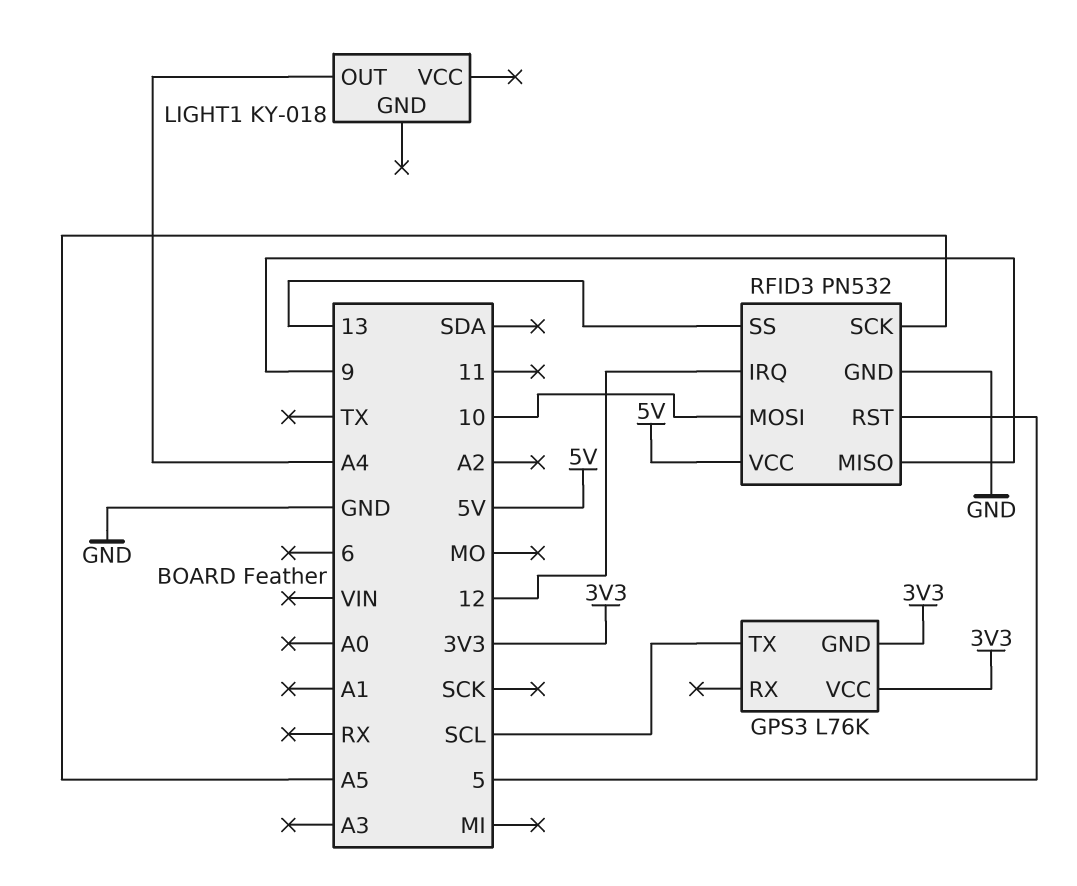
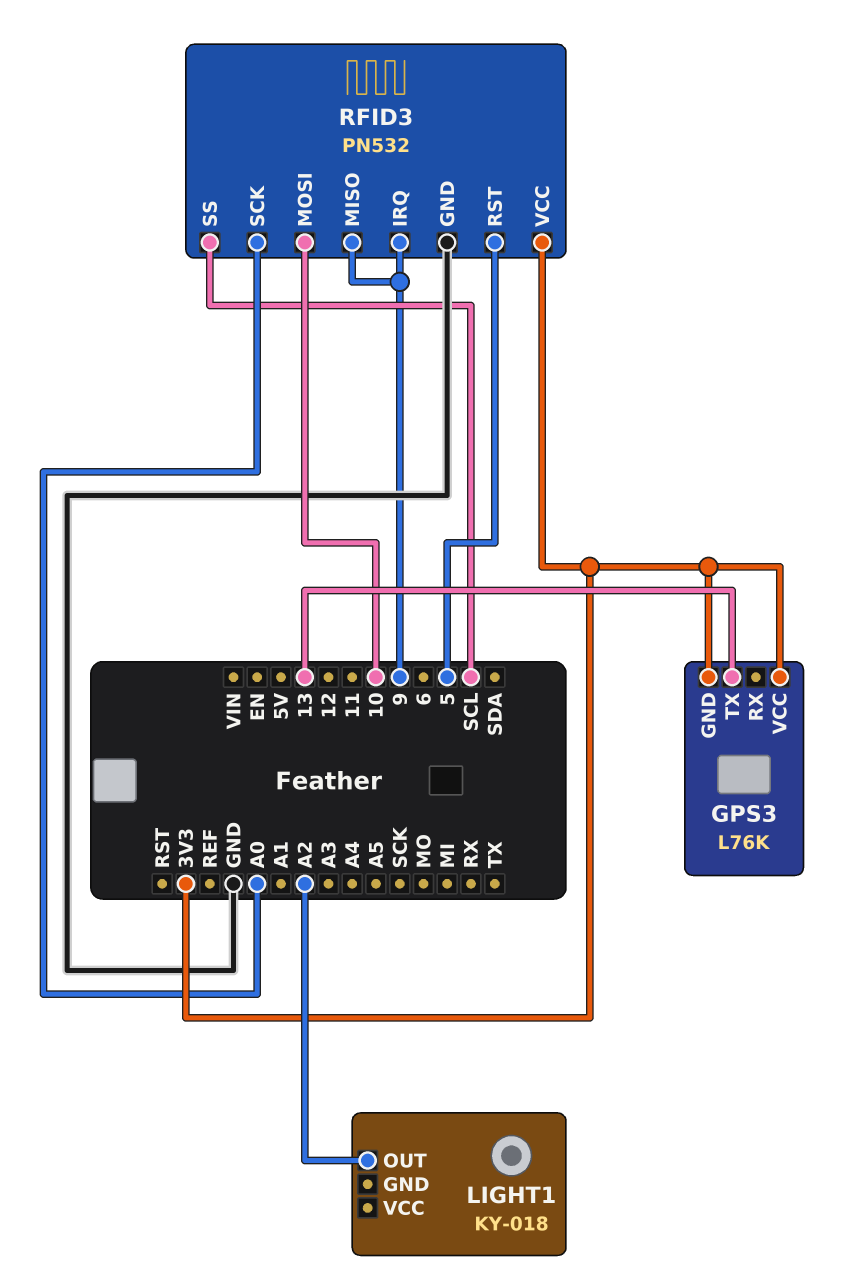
GPS3 pin TX: SCL -> 13
LIGHT1 pin OUT: A4 -> A2
RFID3 pin IRQ: 12 -> 9
RFID3 pin SCK: A5 -> A0
RFID3 pin SS: 13 -> SCL
RFID3 pin VCC: 5V -> 3V3

